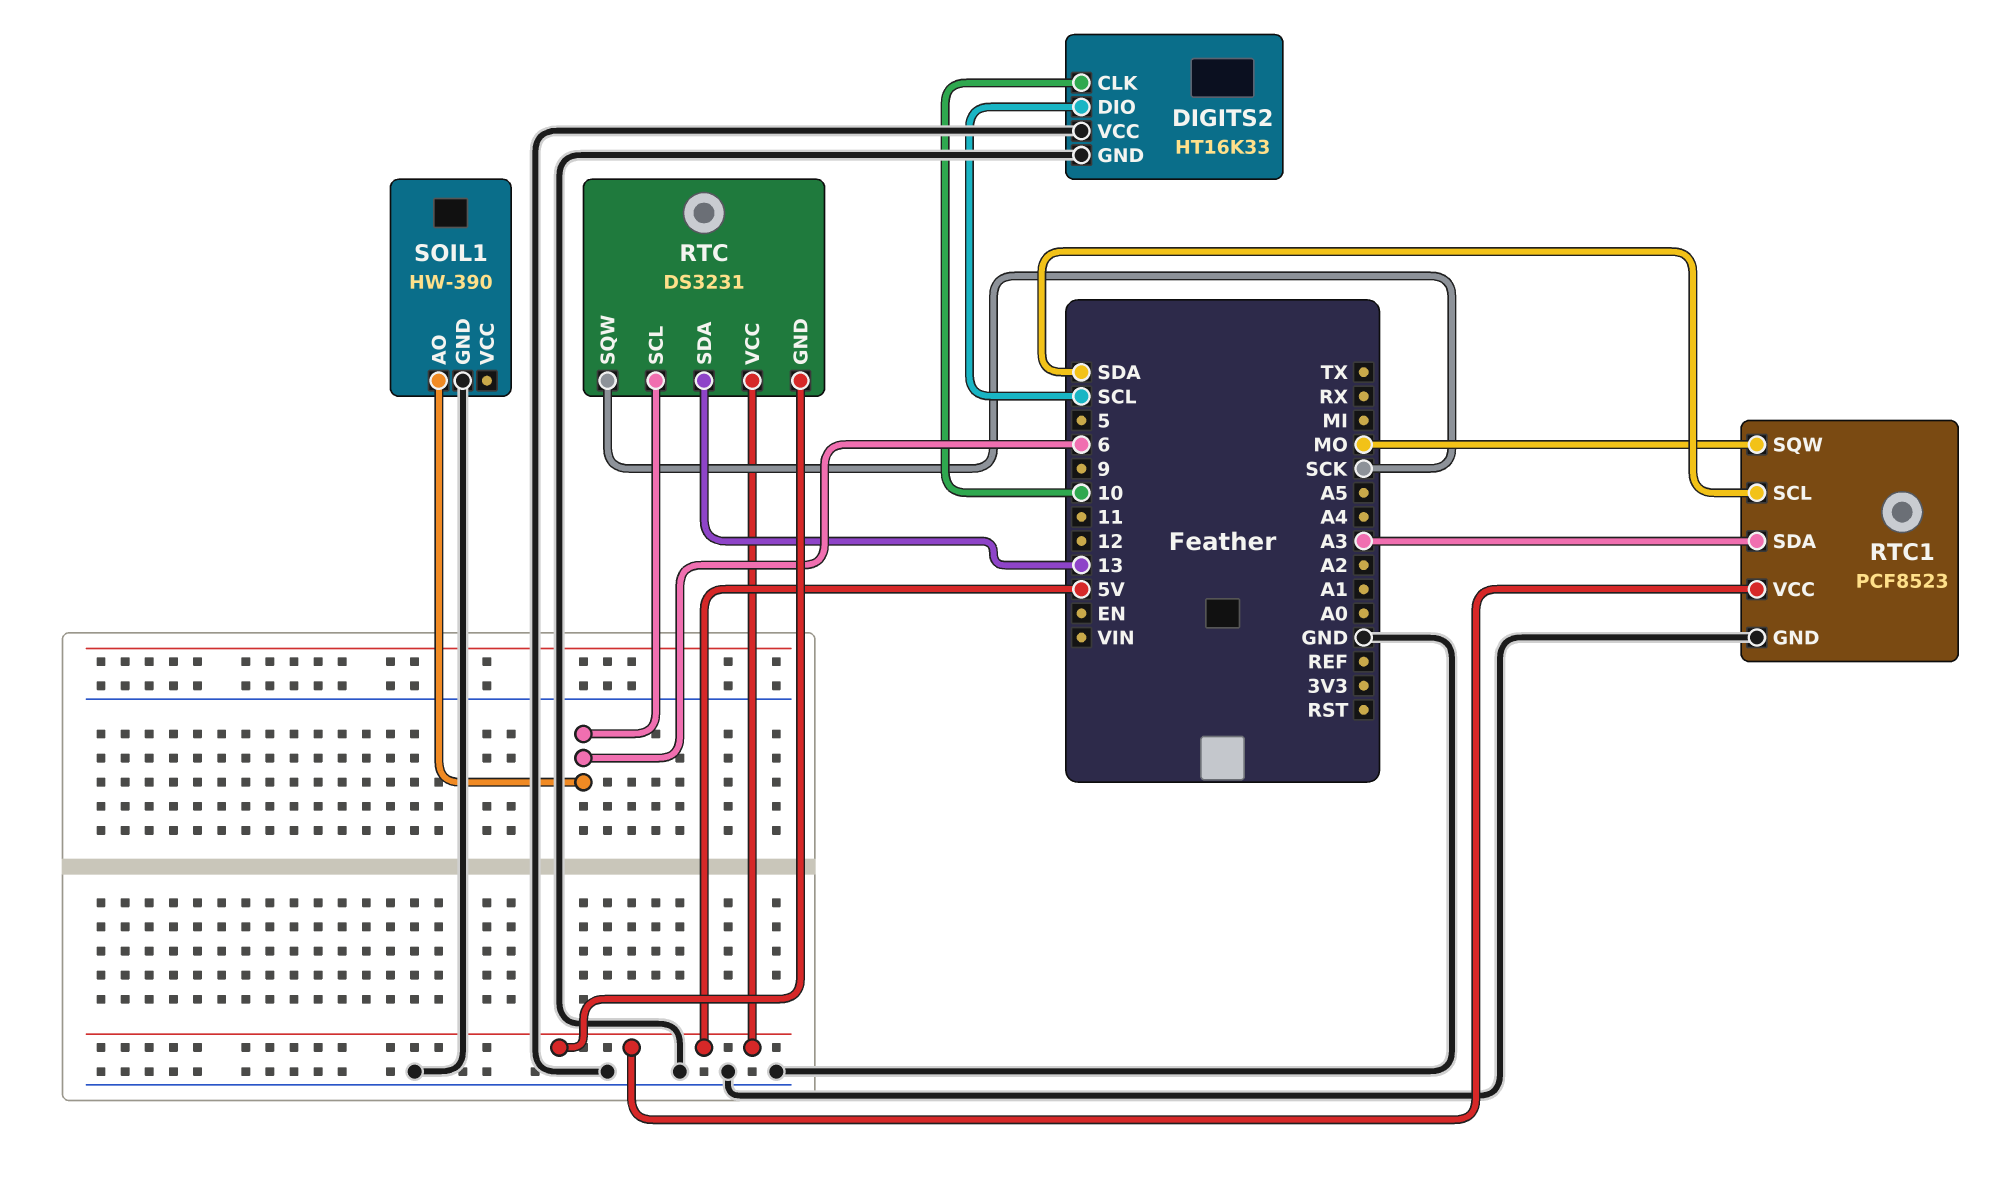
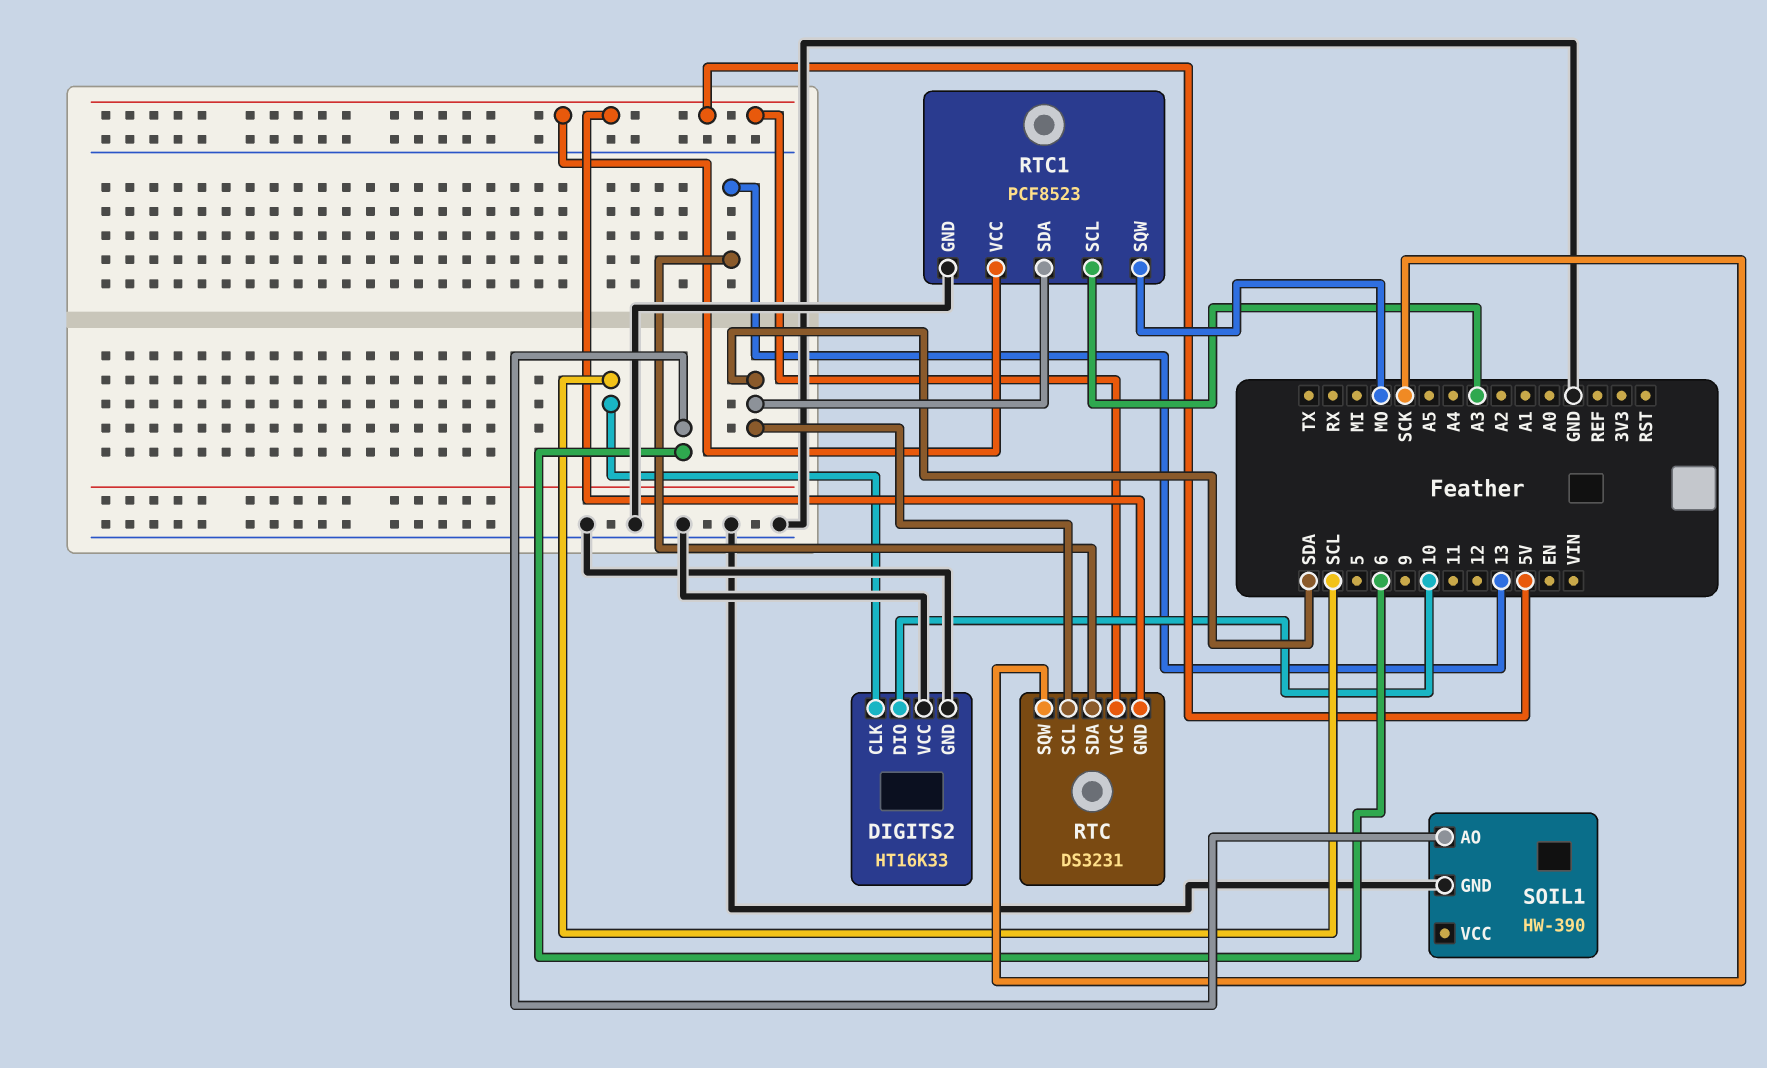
DIGITS2 pin CLK: 10 -> SCL
DIGITS2 pin DIO: SCL -> 10
RTC pin SCL: 6 -> SDA
RTC1 pin SCL: SDA -> A3
RTC1 pin SDA: A3 -> SDA

